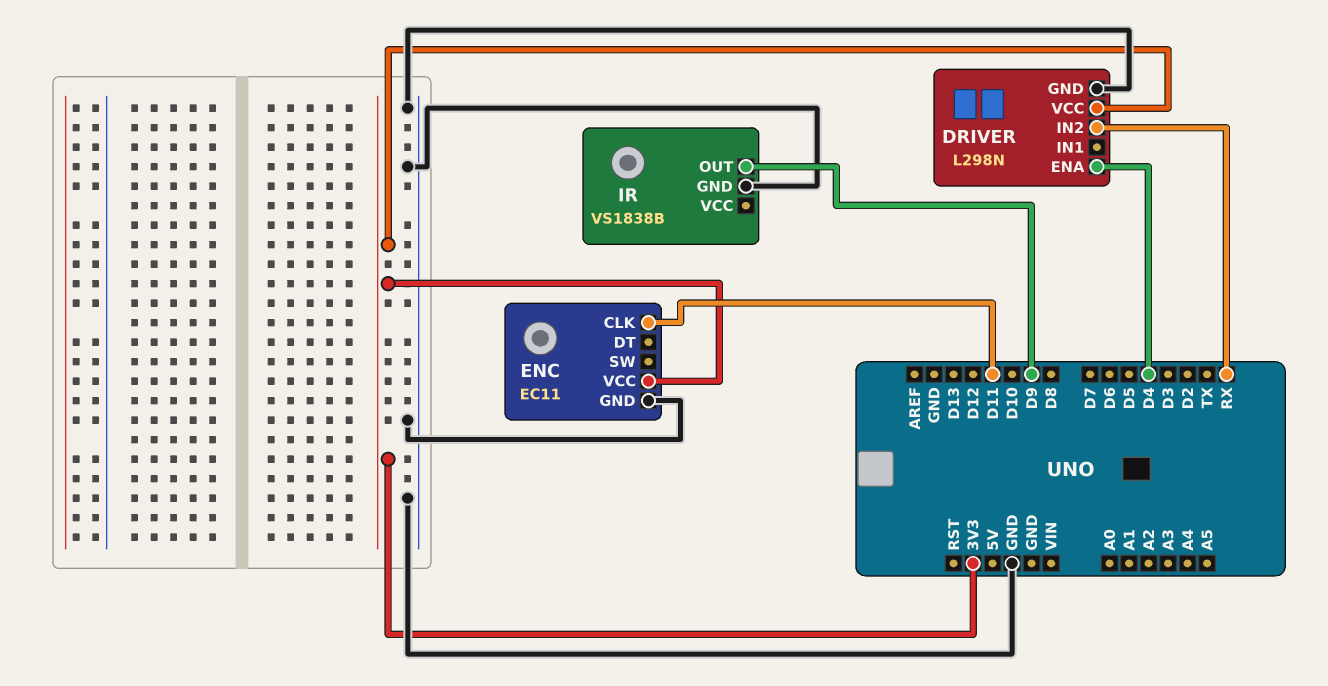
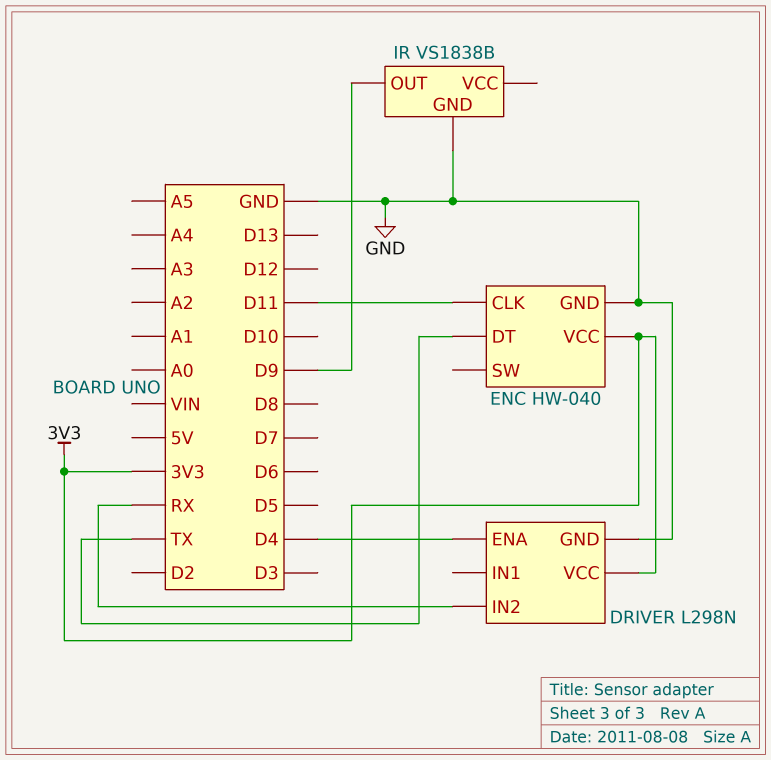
ENC: EC11 -> HW-040
ENC pin DT: none -> TX

